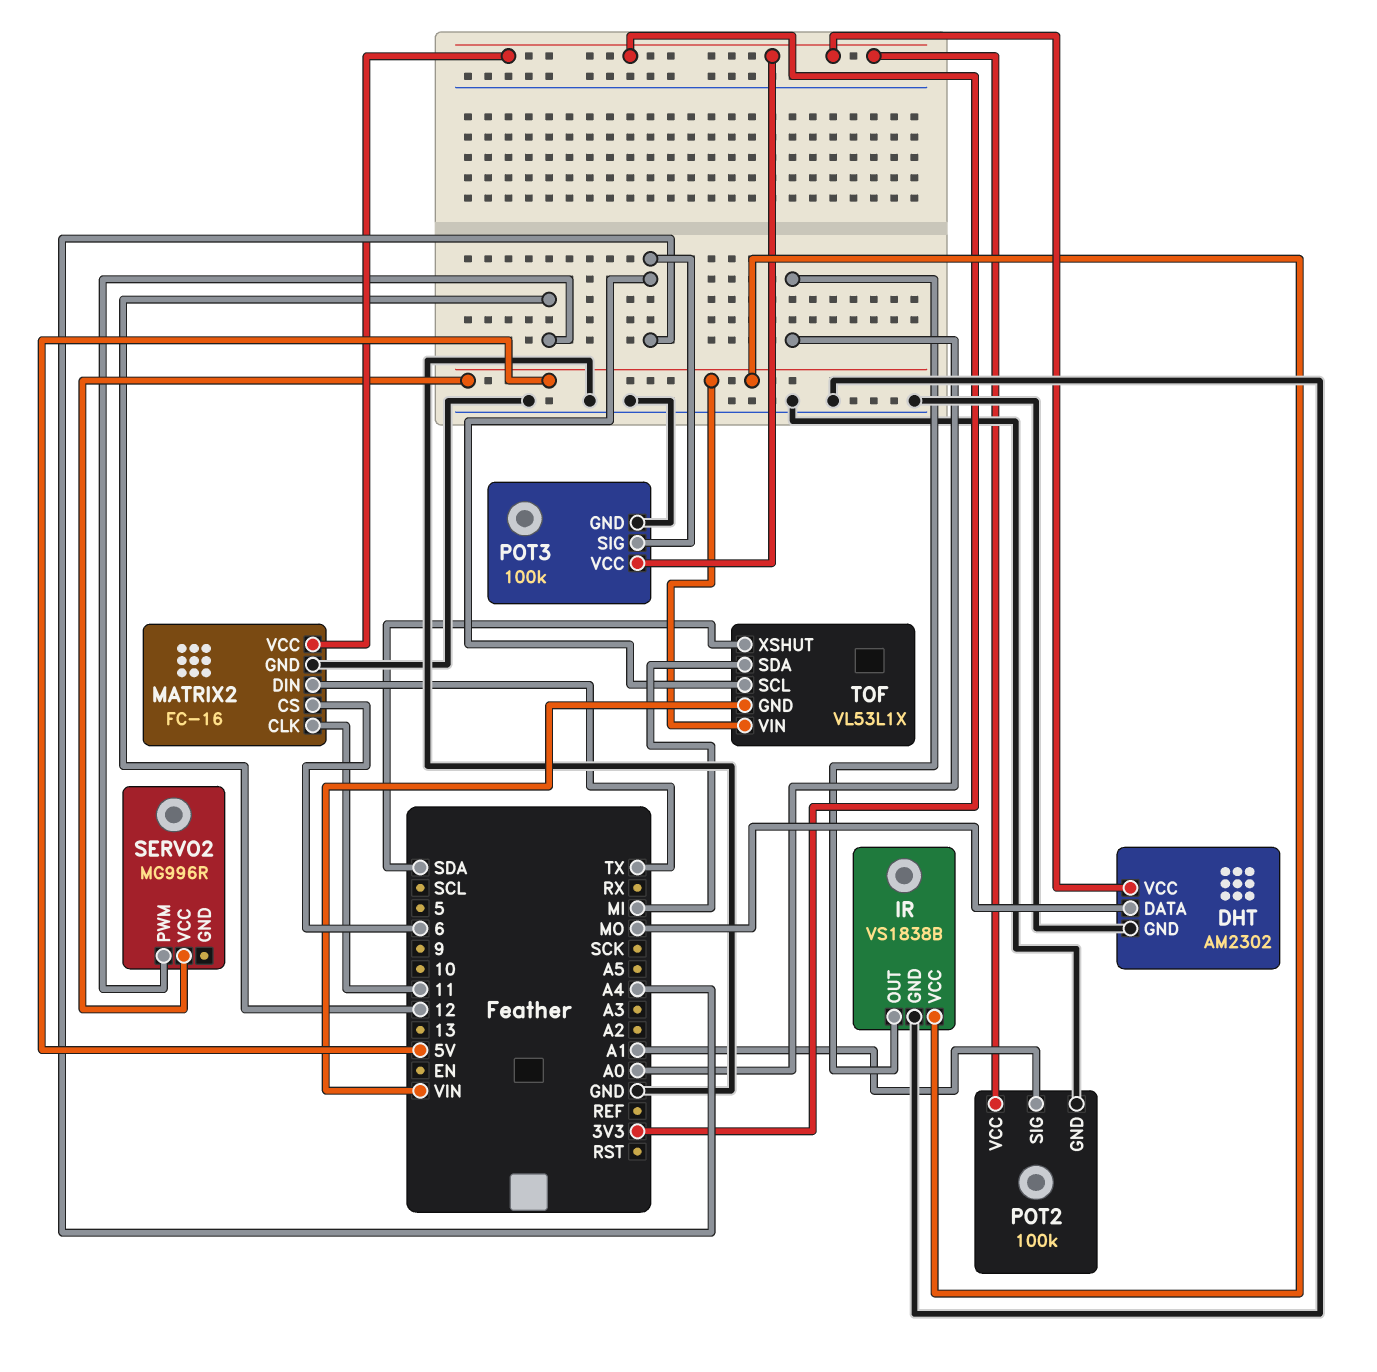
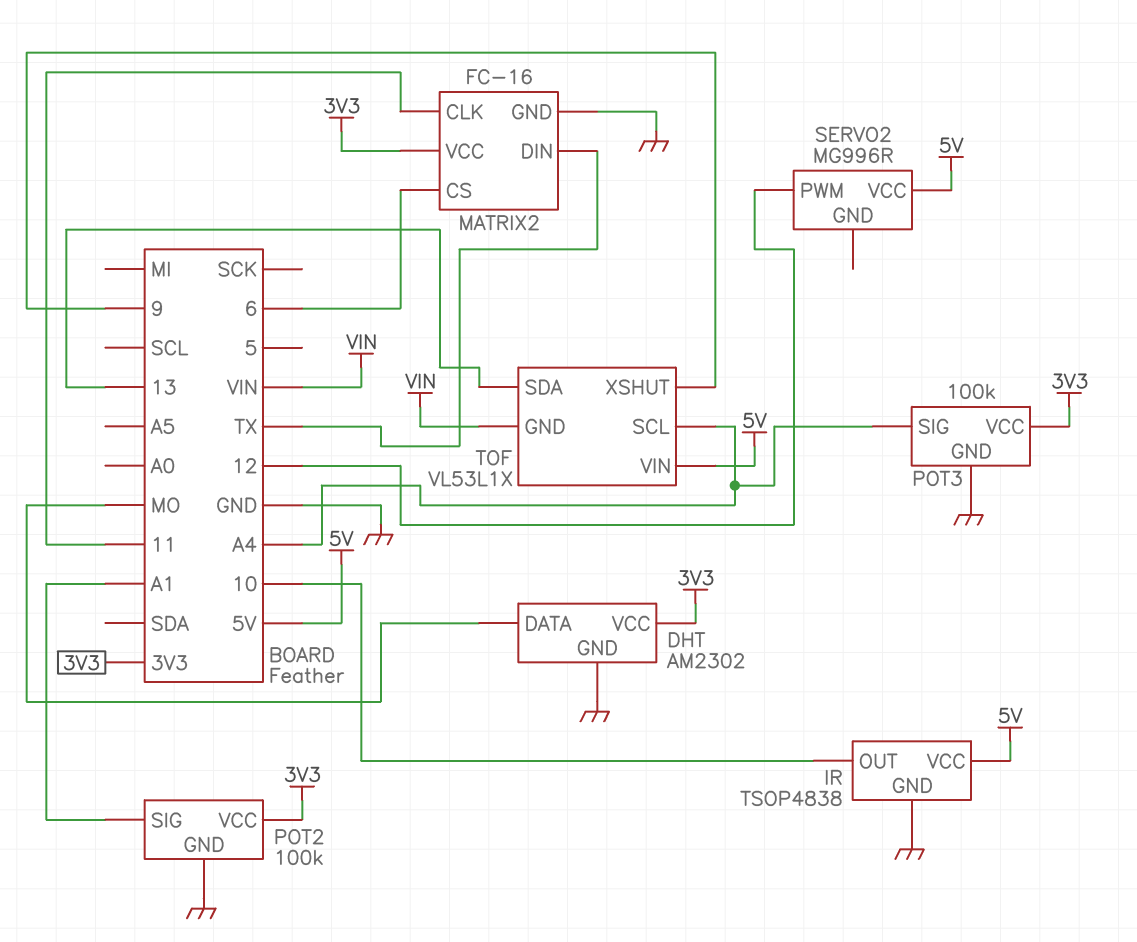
IR: VS1838B -> TSOP4838
IR pin OUT: A0 -> 10
TOF pin SDA: MI -> 13
TOF pin XSHUT: SDA -> 9

